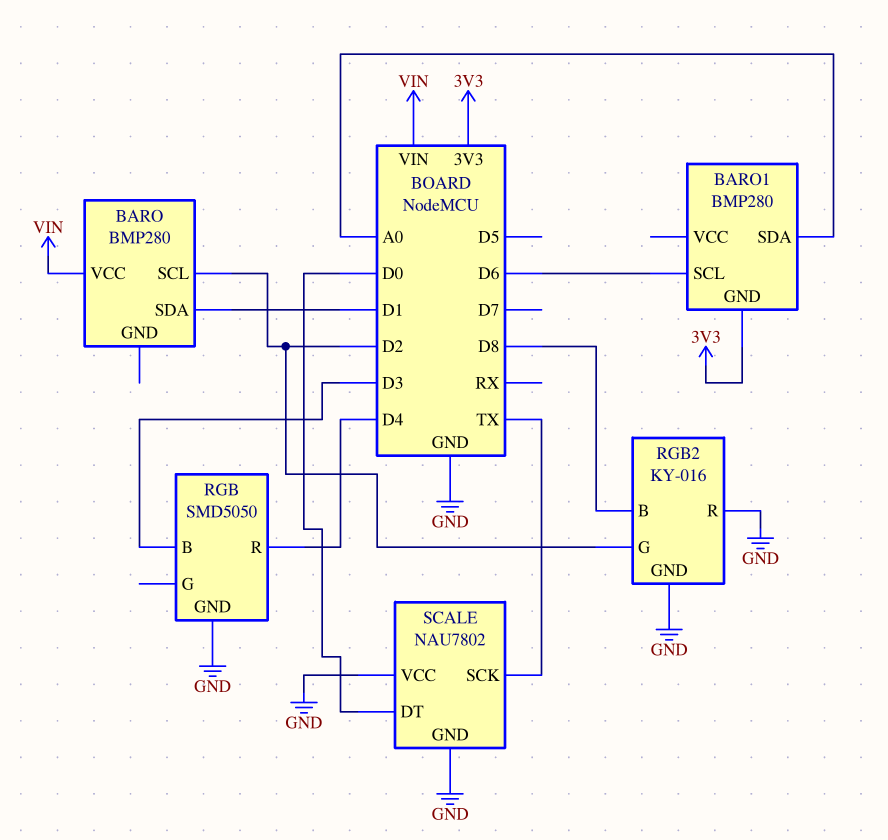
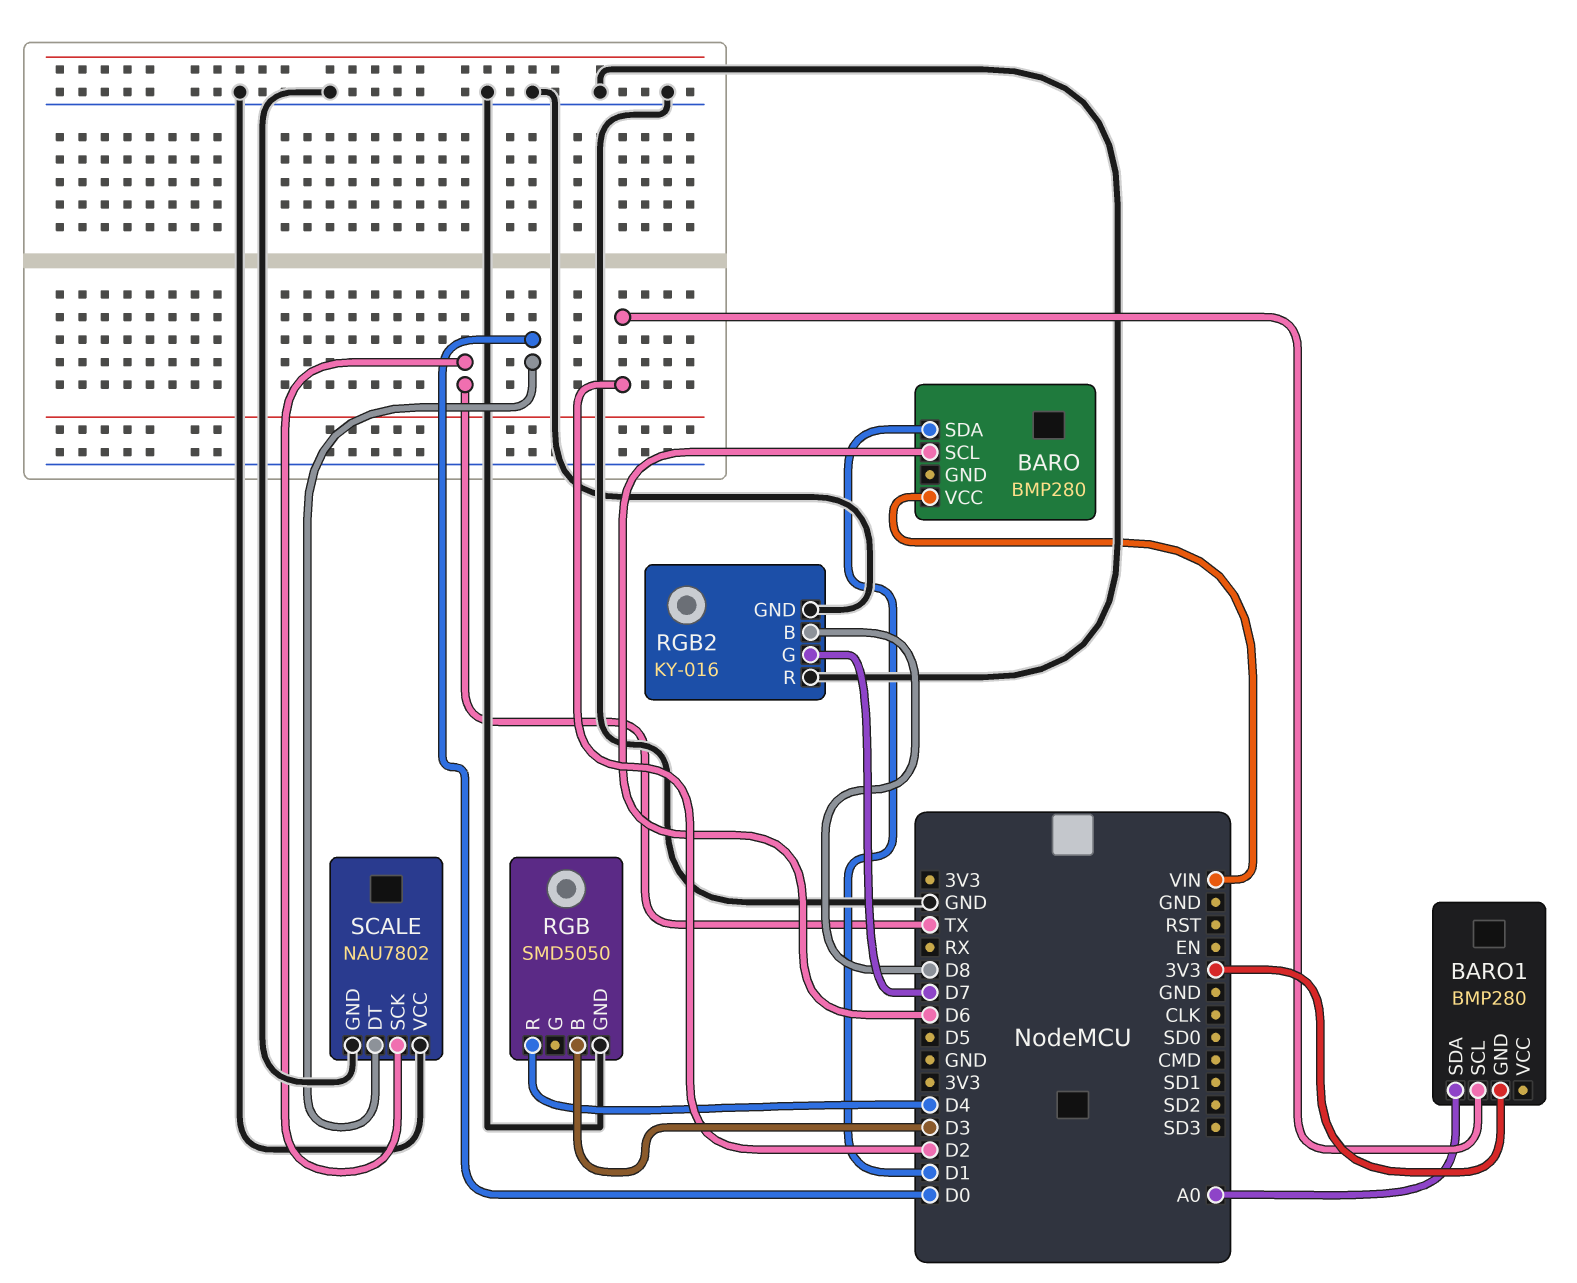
BARO pin SCL: D2 -> D6
BARO1 pin SCL: D6 -> D2
RGB2 pin G: D2 -> D7

